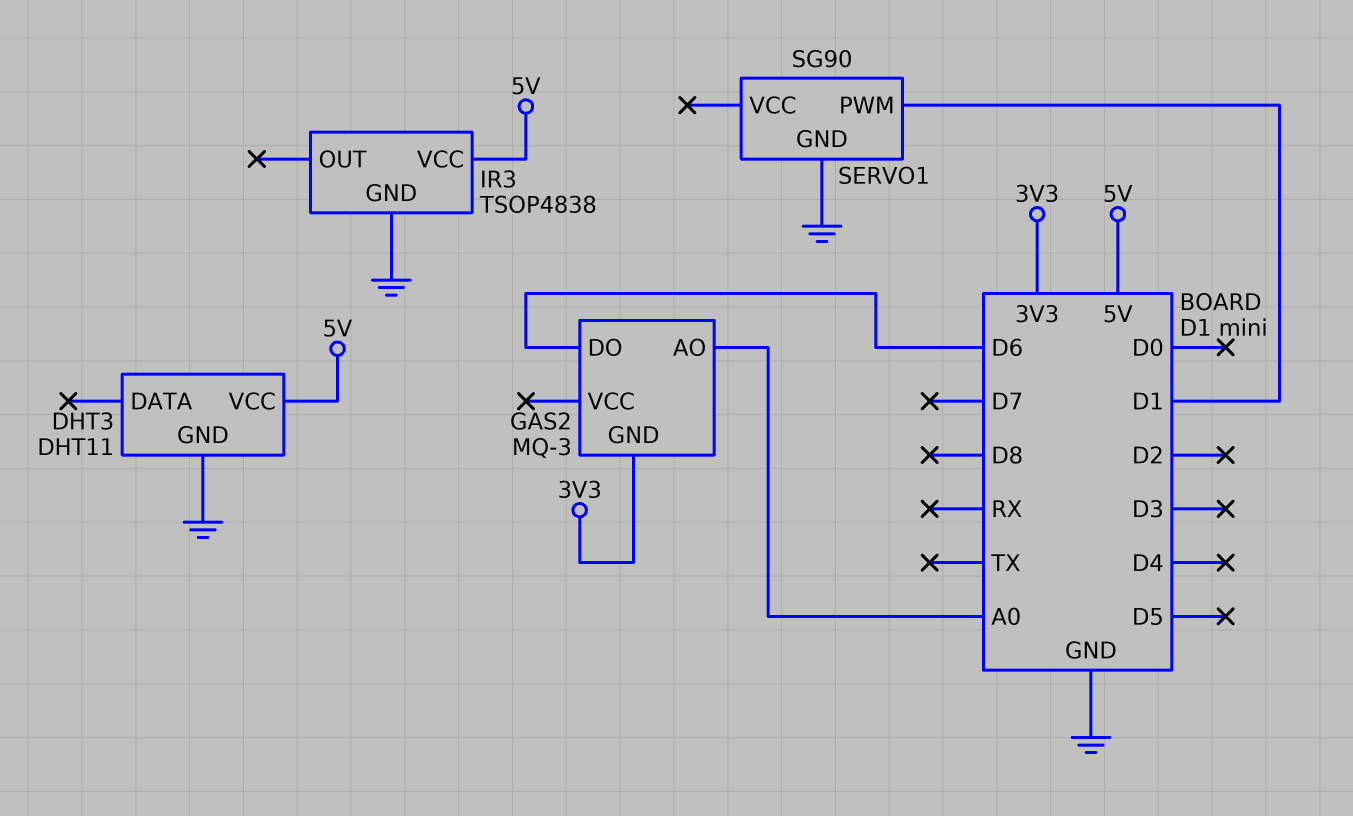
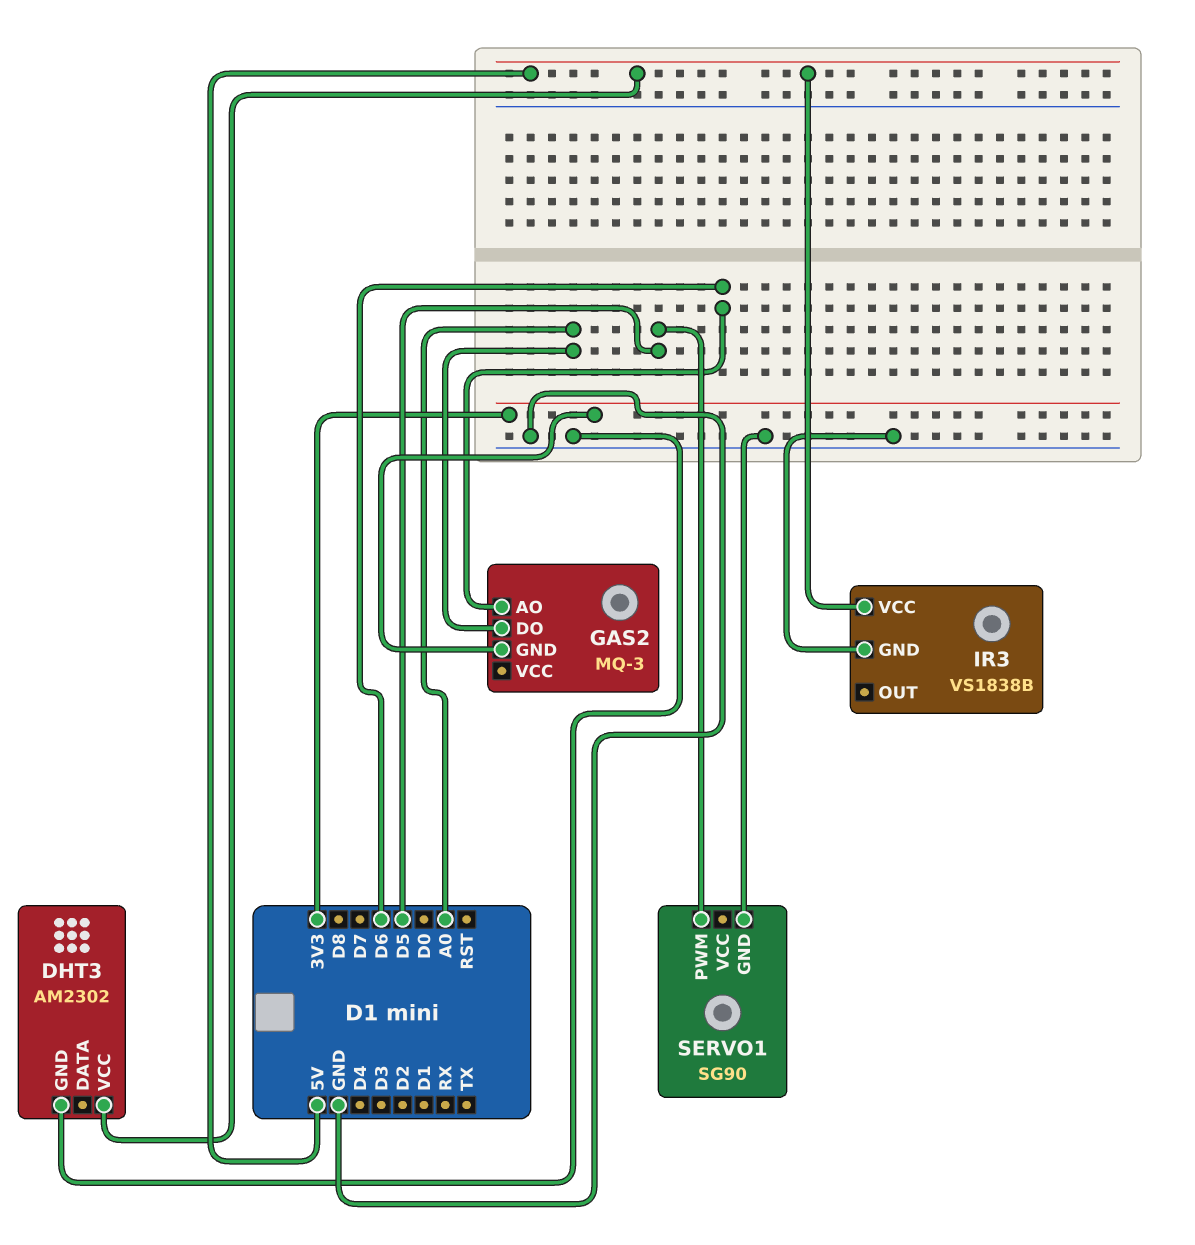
DHT3: DHT11 -> AM2302
GAS2 pin AO: A0 -> D6
GAS2 pin DO: D6 -> A0
IR3: TSOP4838 -> VS1838B
SERVO1 pin PWM: D1 -> D5

